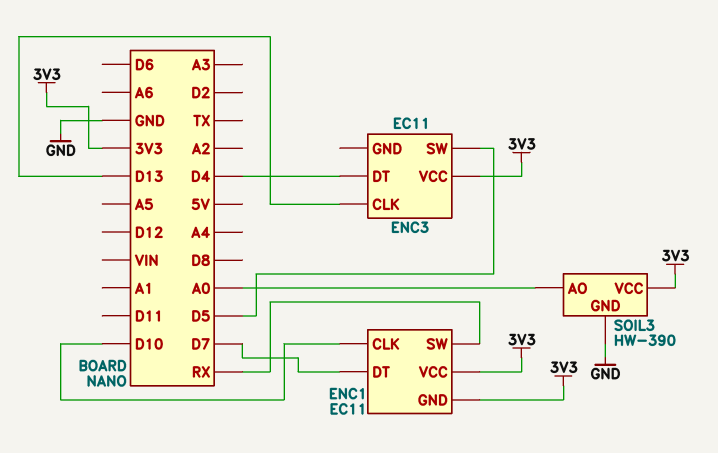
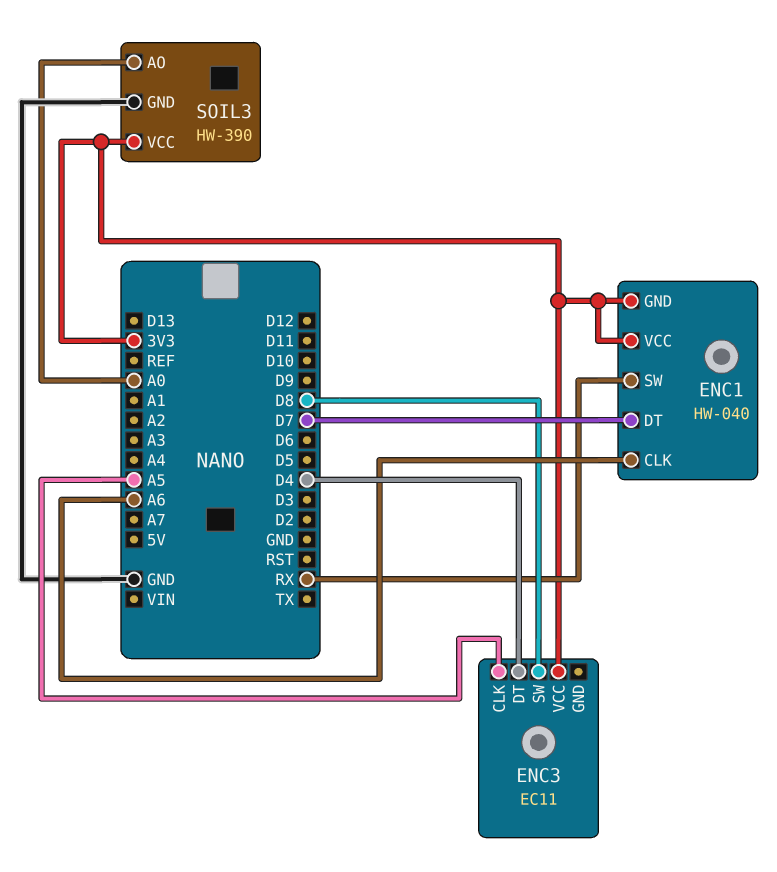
ENC1: EC11 -> HW-040
ENC1 pin CLK: D10 -> A6
ENC3 pin CLK: D13 -> A5
ENC3 pin SW: D5 -> D8

